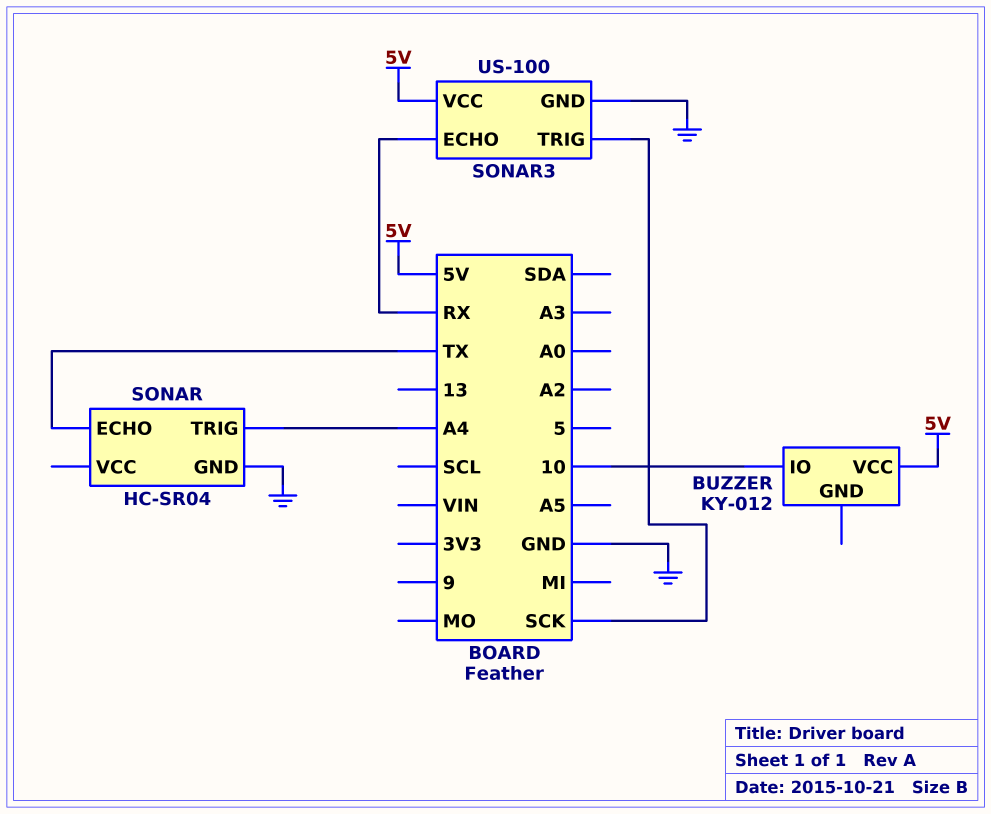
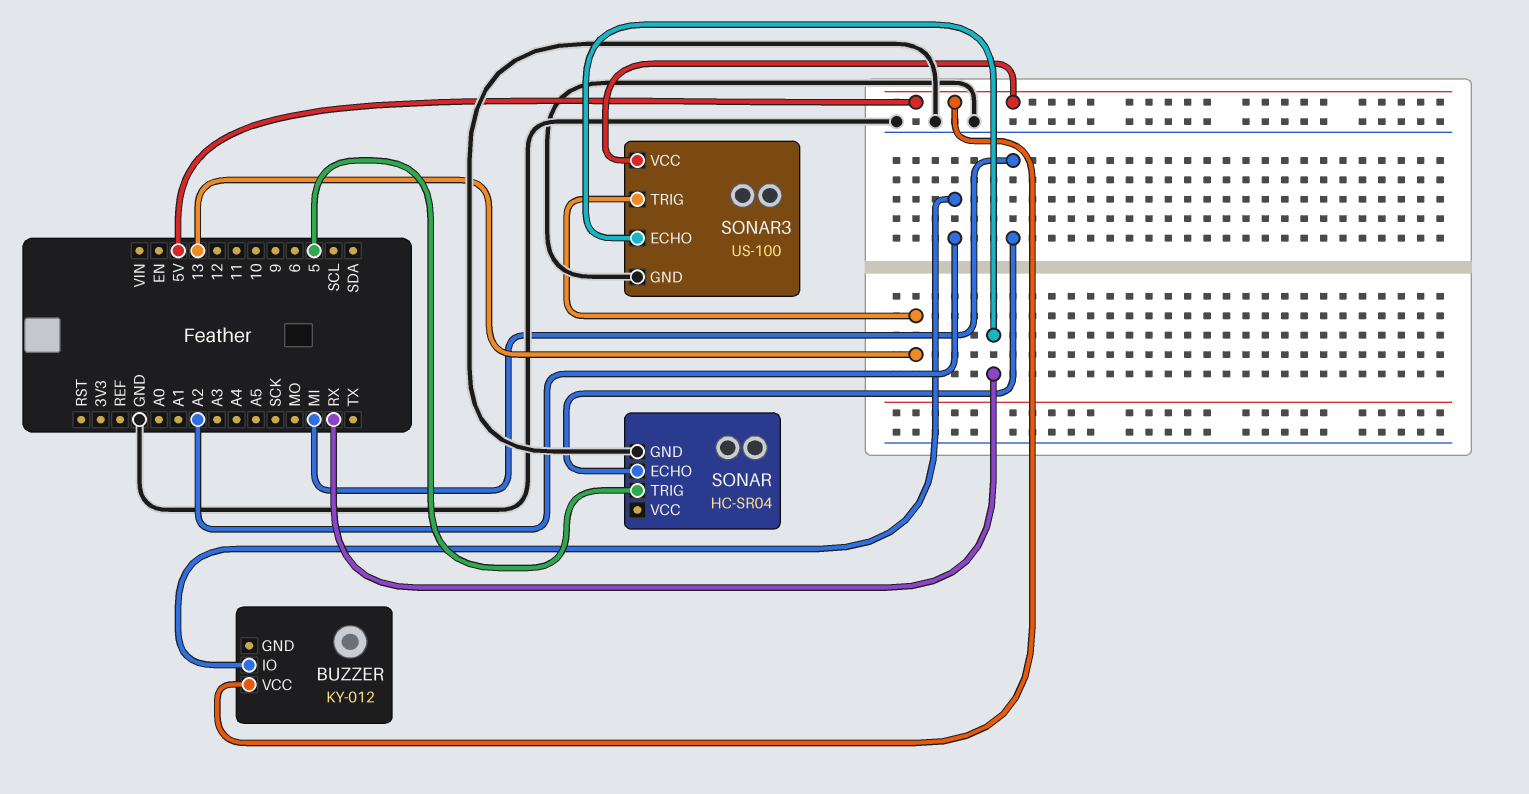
BUZZER pin IO: 10 -> A2
SONAR pin ECHO: TX -> MI
SONAR pin TRIG: A4 -> 5
SONAR3 pin TRIG: SCK -> 13

